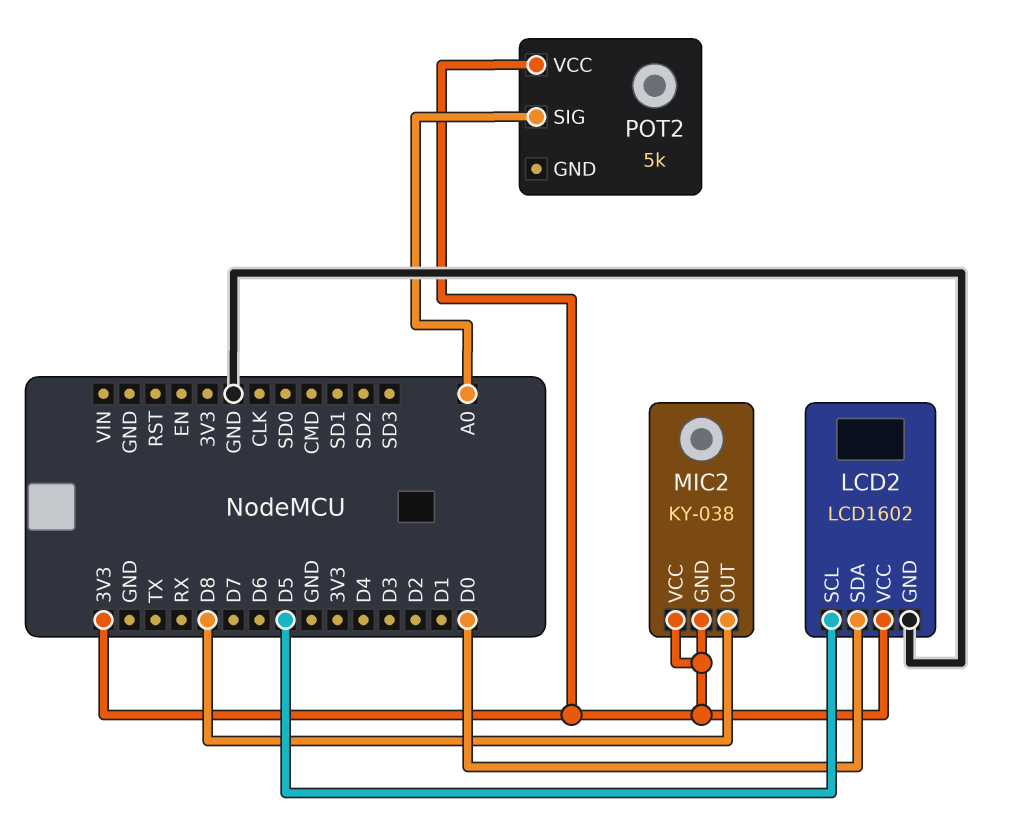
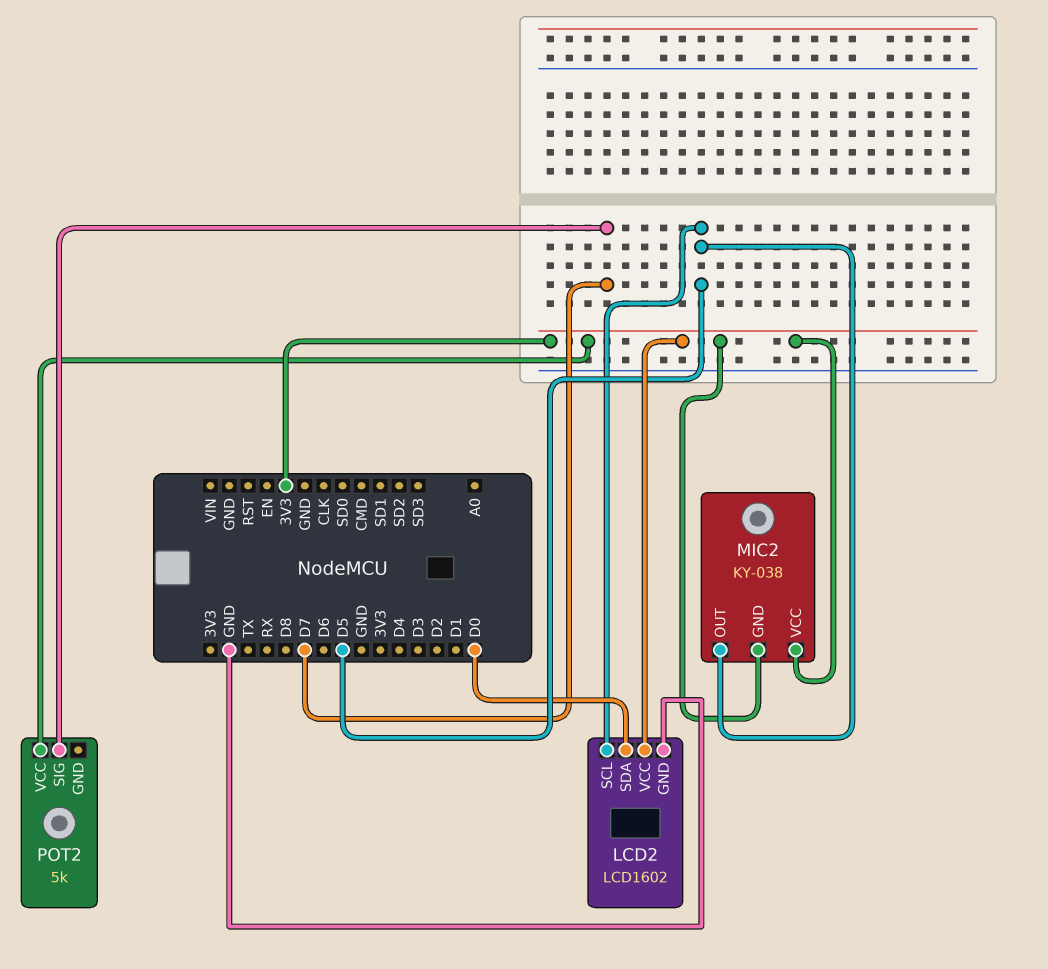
MIC2 pin OUT: D8 -> D5
POT2 pin SIG: A0 -> D7

